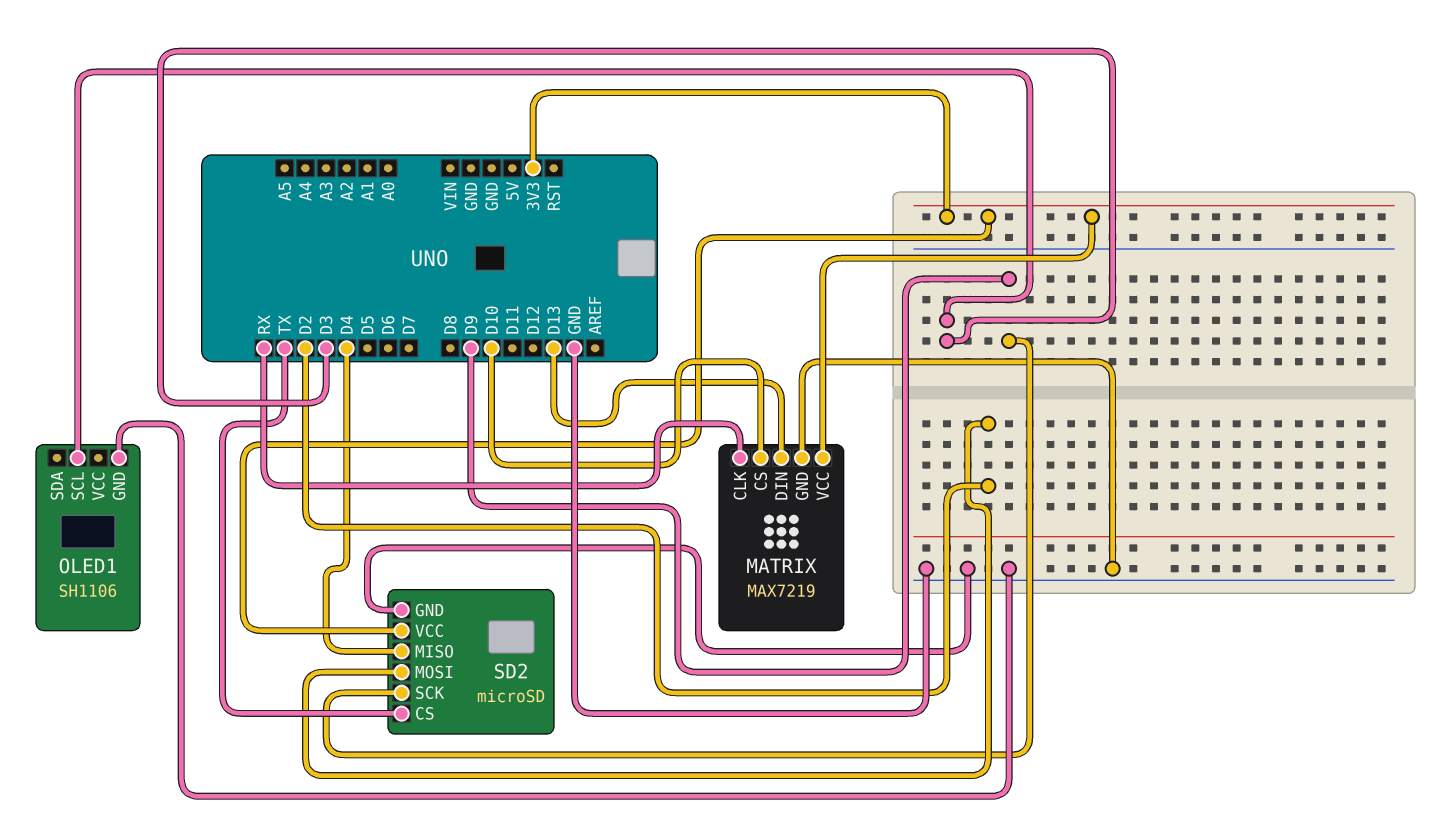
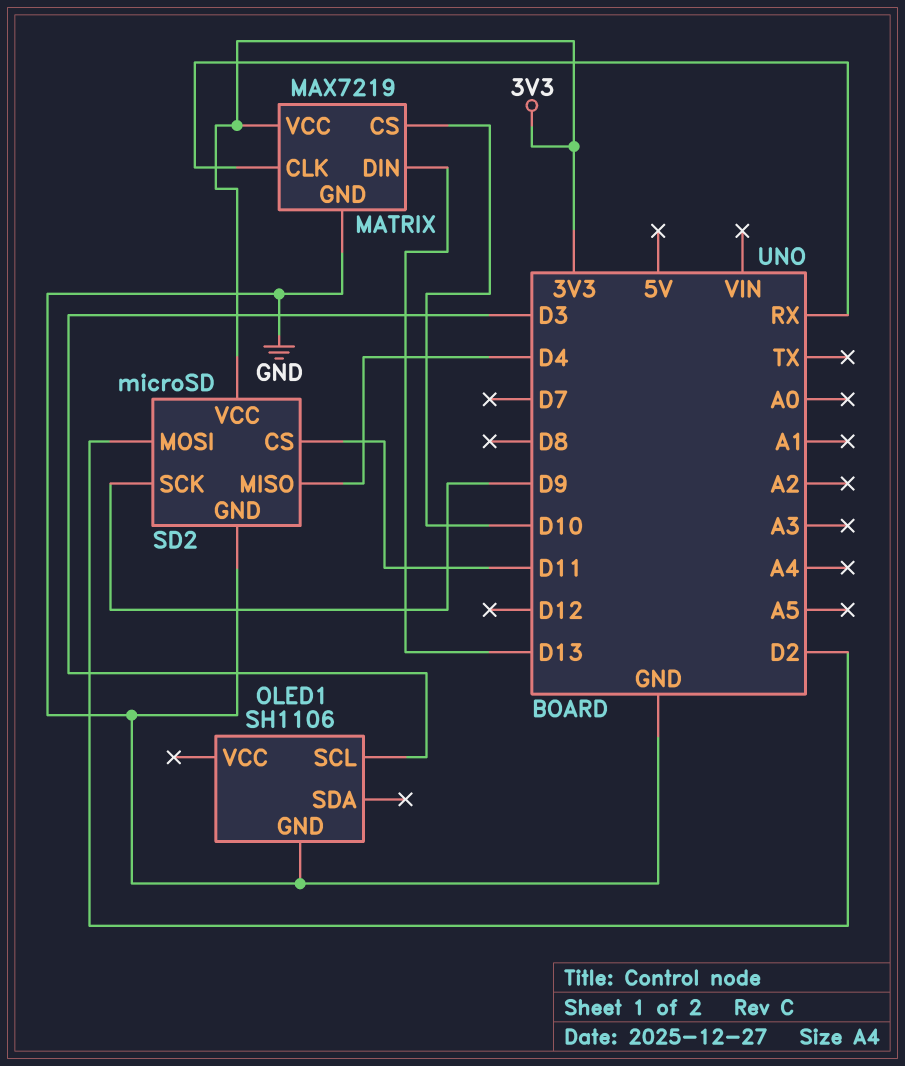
SD2 pin CS: TX -> D11

